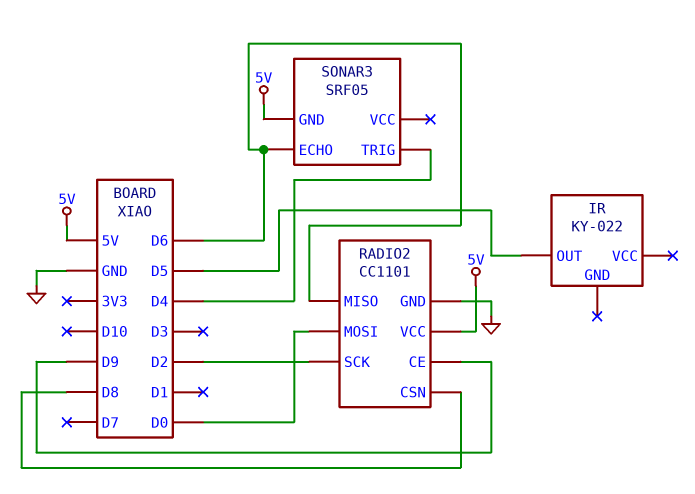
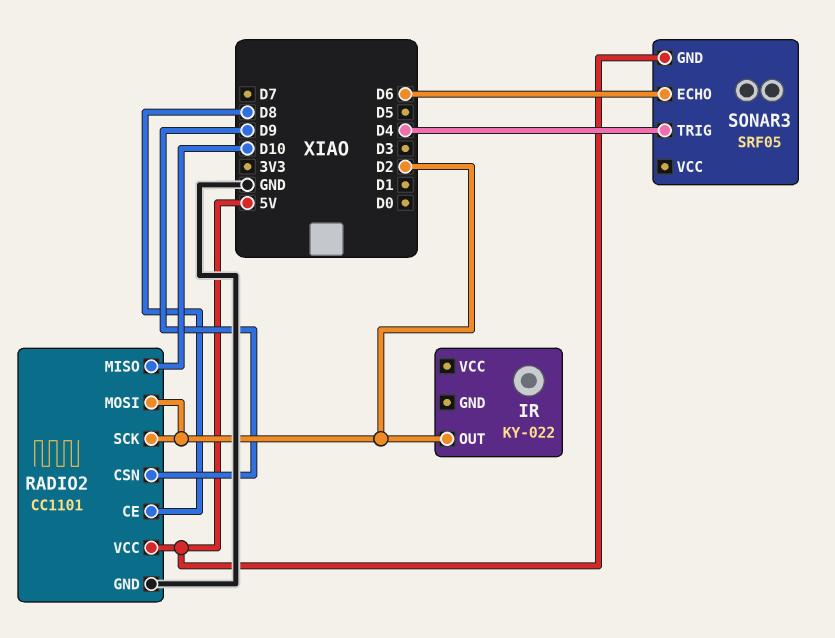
IR pin OUT: D5 -> D2
RADIO2 pin CE: D9 -> D8
RADIO2 pin CSN: D8 -> D9
RADIO2 pin MISO: D6 -> D10
RADIO2 pin MOSI: D0 -> D2

